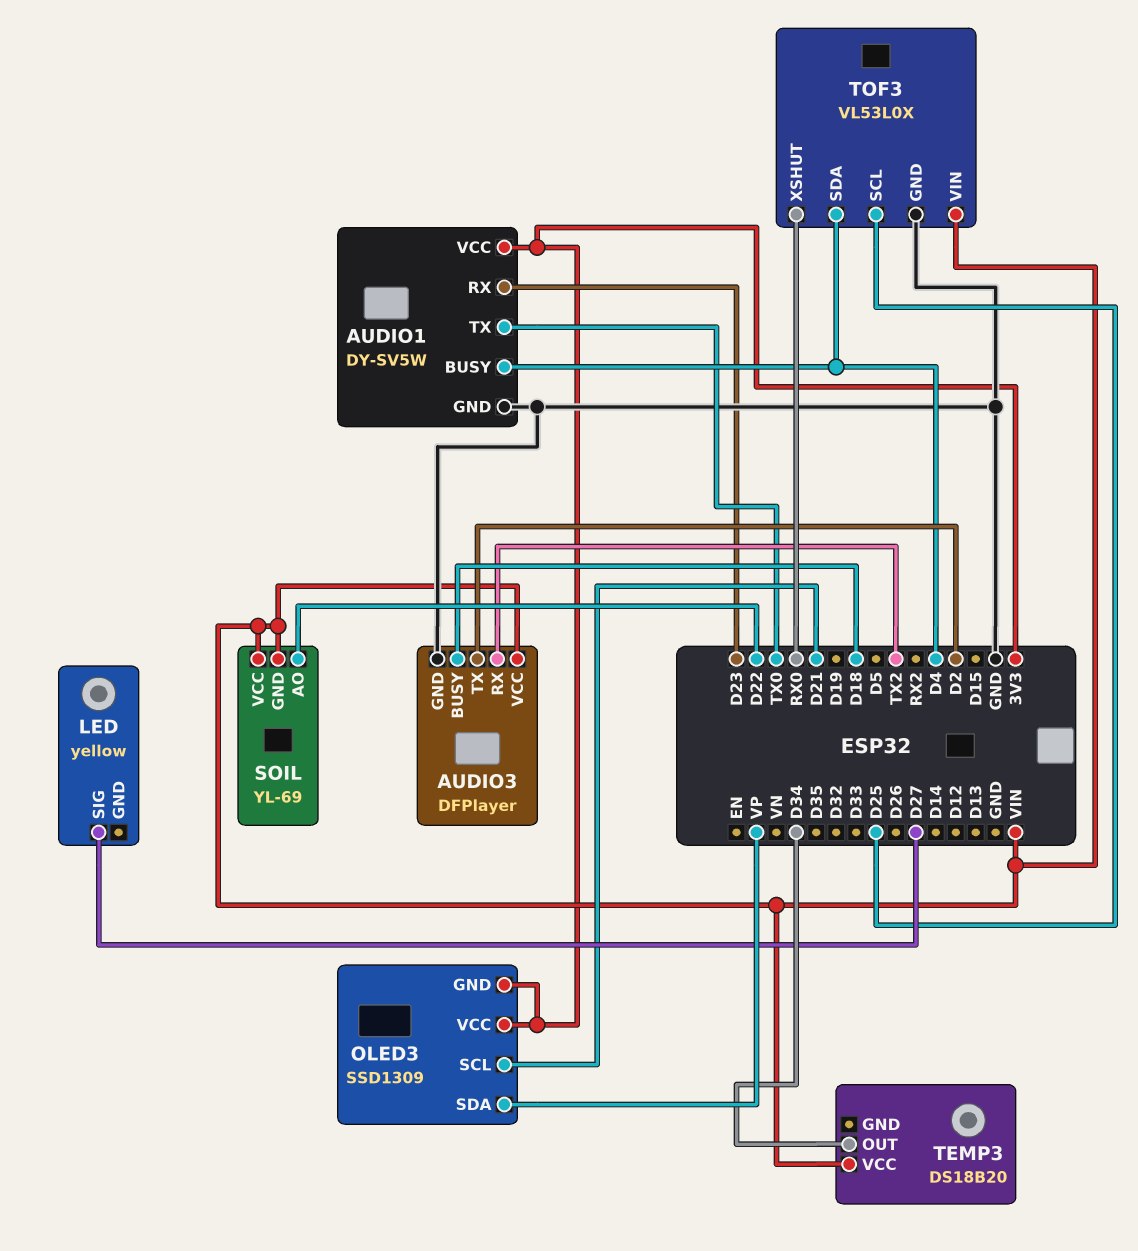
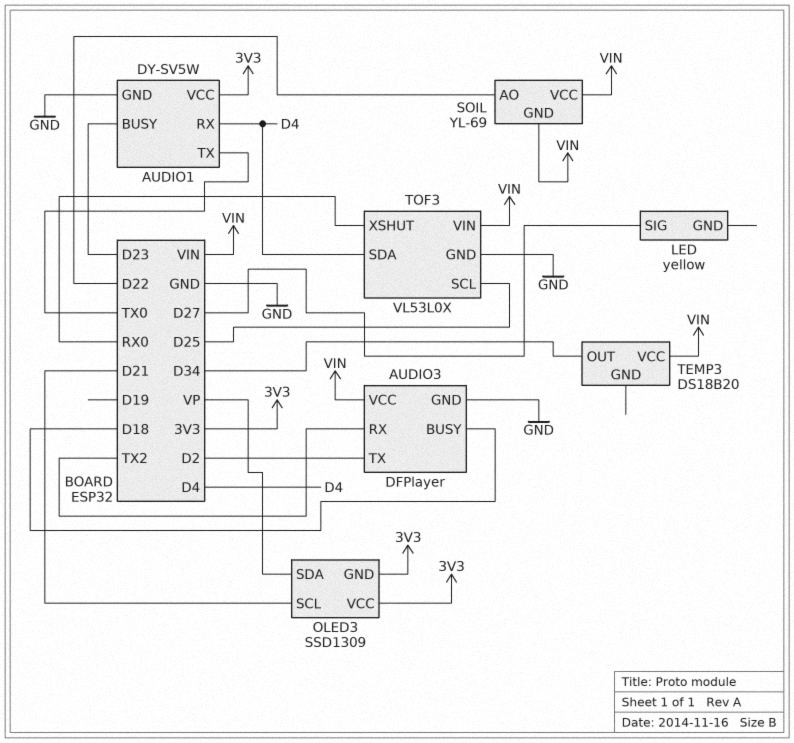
AUDIO1 pin BUSY: D4 -> D23
AUDIO1 pin RX: D23 -> D4

